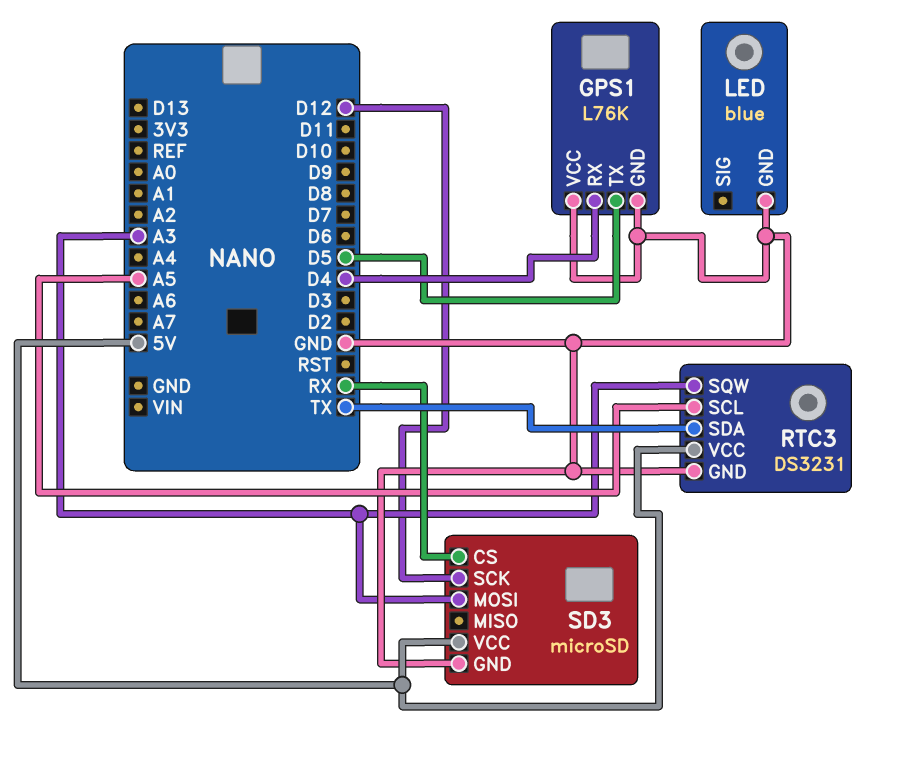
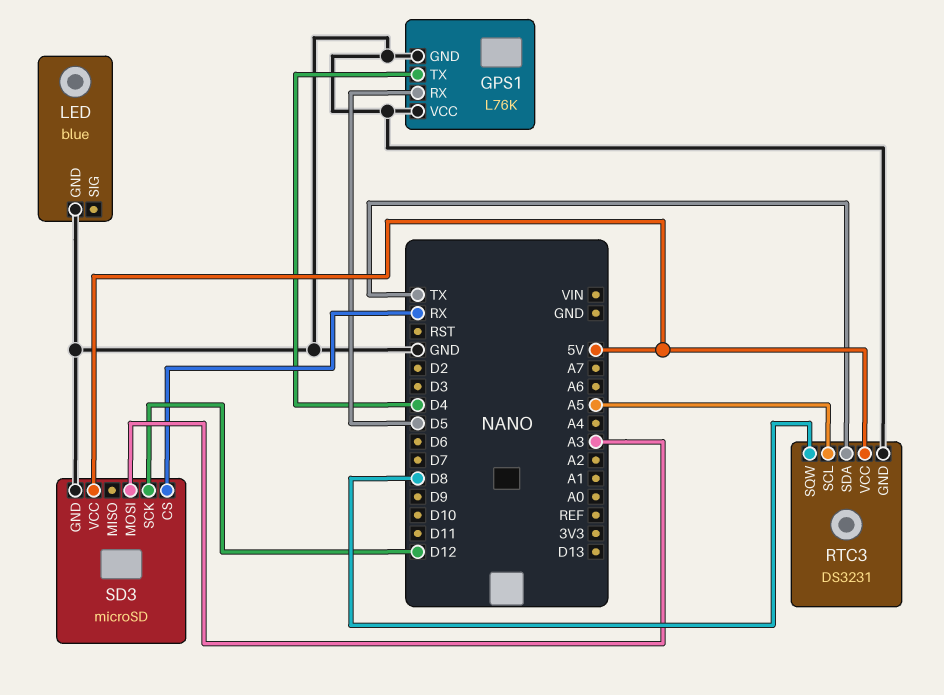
GPS1 pin RX: D4 -> D5
GPS1 pin TX: D5 -> D4
RTC3 pin SQW: A3 -> D8

